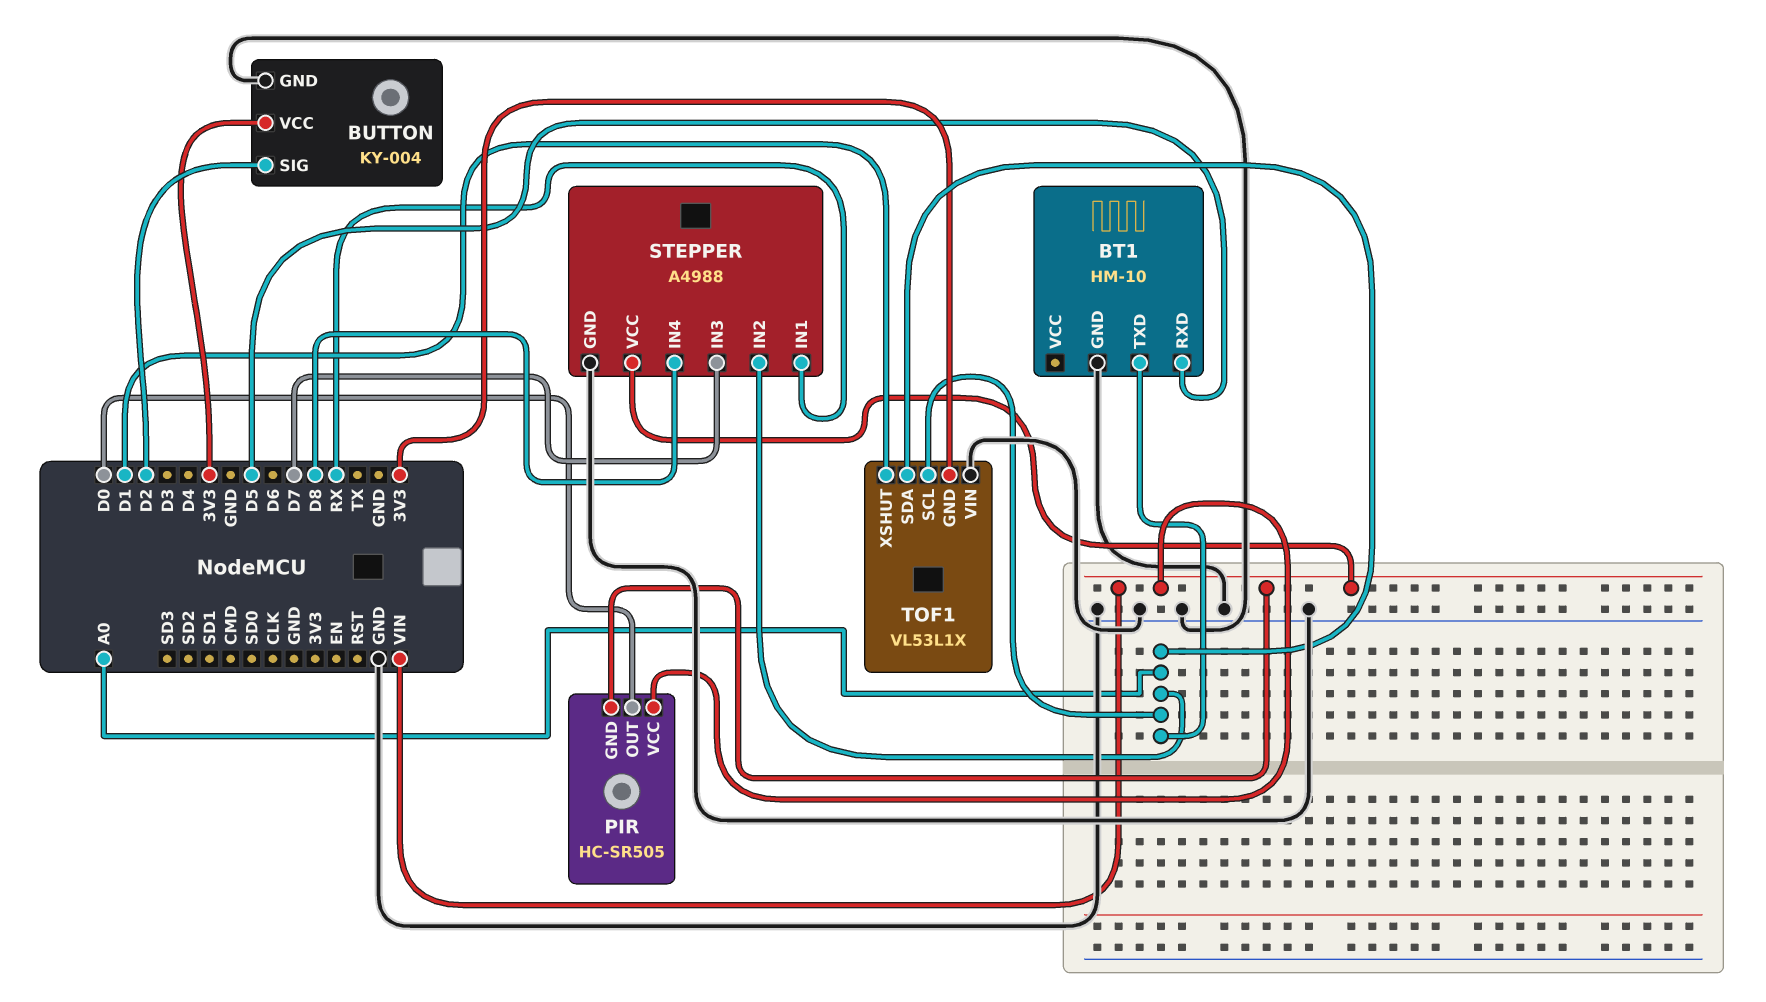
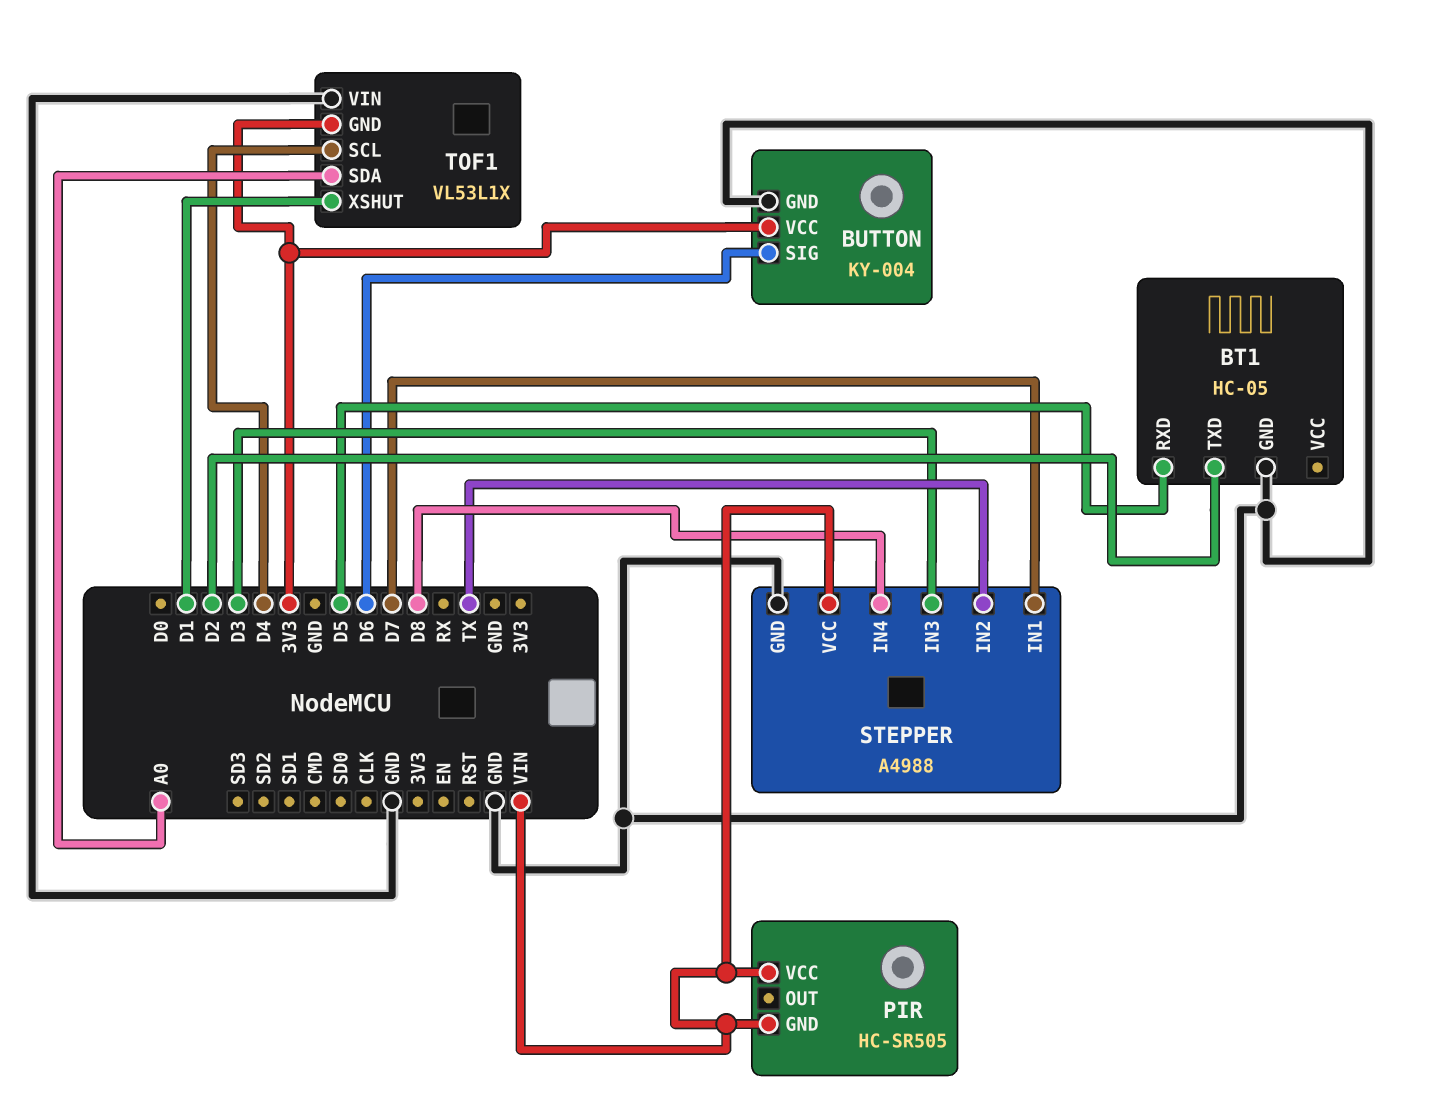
BT1: HM-10 -> HC-05
BT1 pin TXD: A0 -> D2
BUTTON pin SIG: D2 -> D6
PIR pin OUT: D0 -> none
STEPPER pin IN1: RX -> D7
STEPPER pin IN2: A0 -> TX
STEPPER pin IN3: D7 -> D3
TOF1 pin SCL: A0 -> D4

